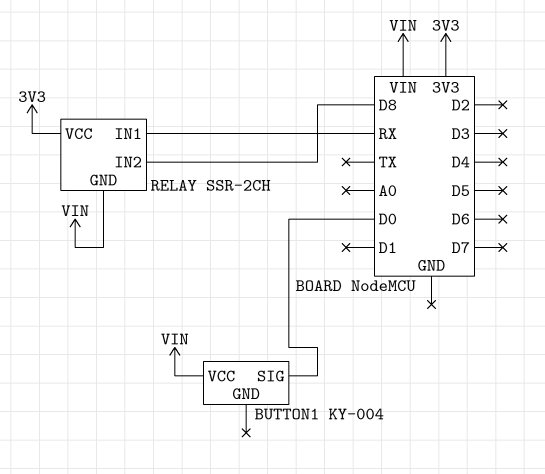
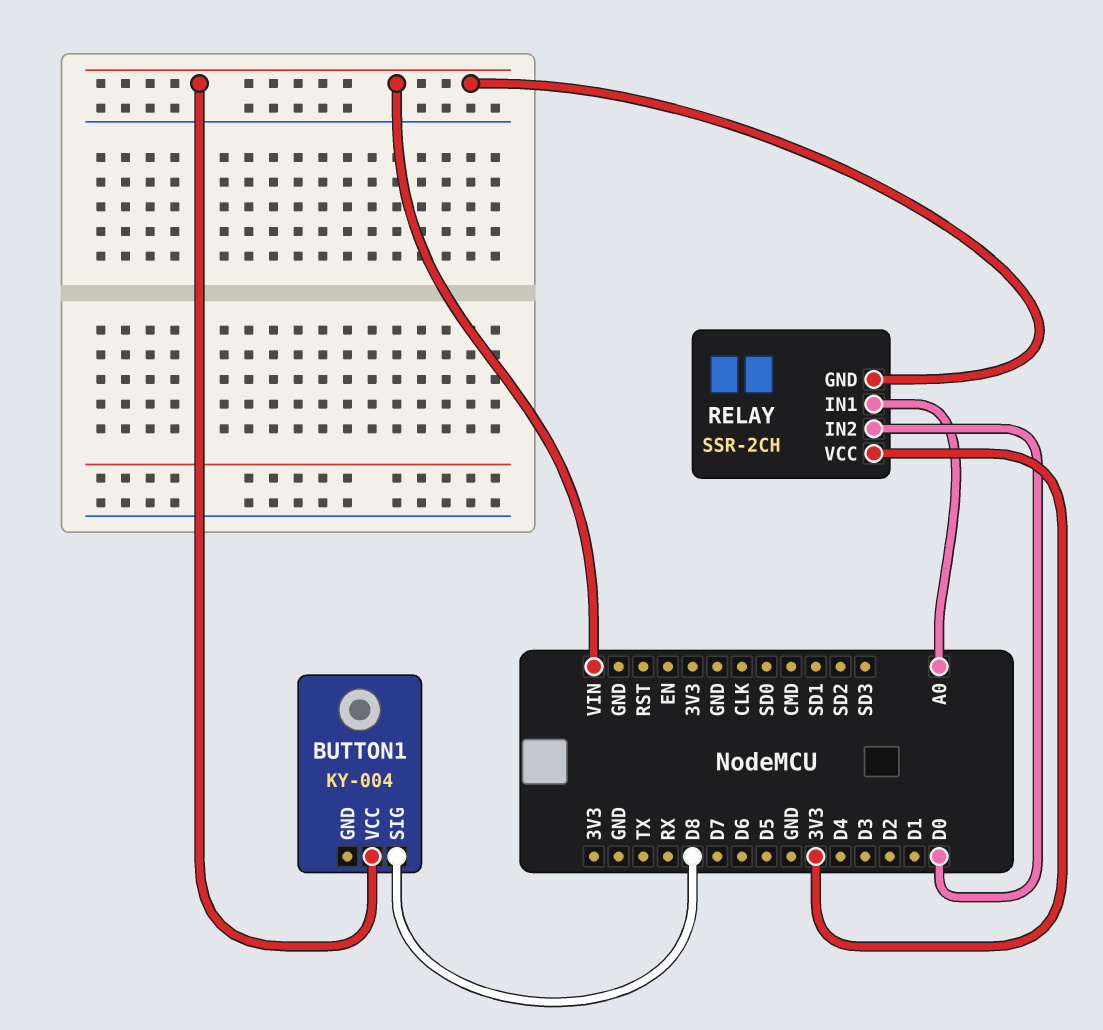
BUTTON1 pin SIG: D0 -> D8
RELAY pin IN1: RX -> A0
RELAY pin IN2: D8 -> D0

